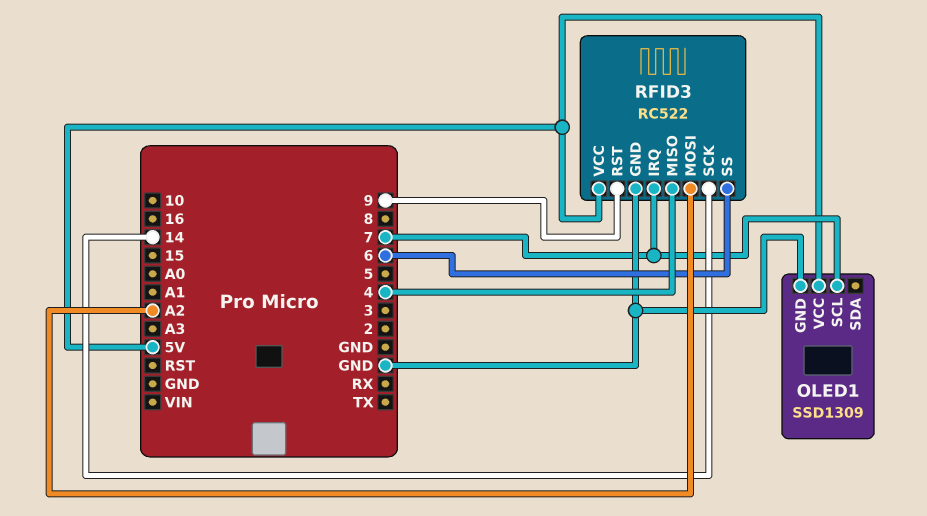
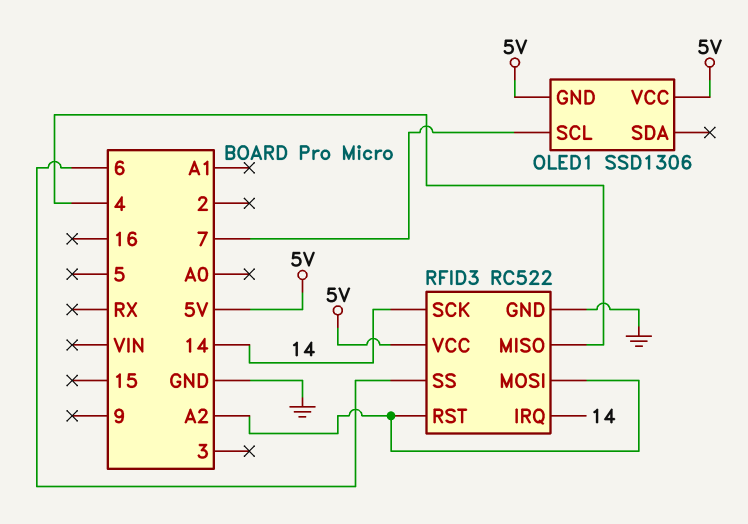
OLED1: SSD1309 -> SSD1306
OLED1 pin GND: GND -> 5V
RFID3 pin IRQ: 7 -> 14
RFID3 pin RST: 9 -> A2

